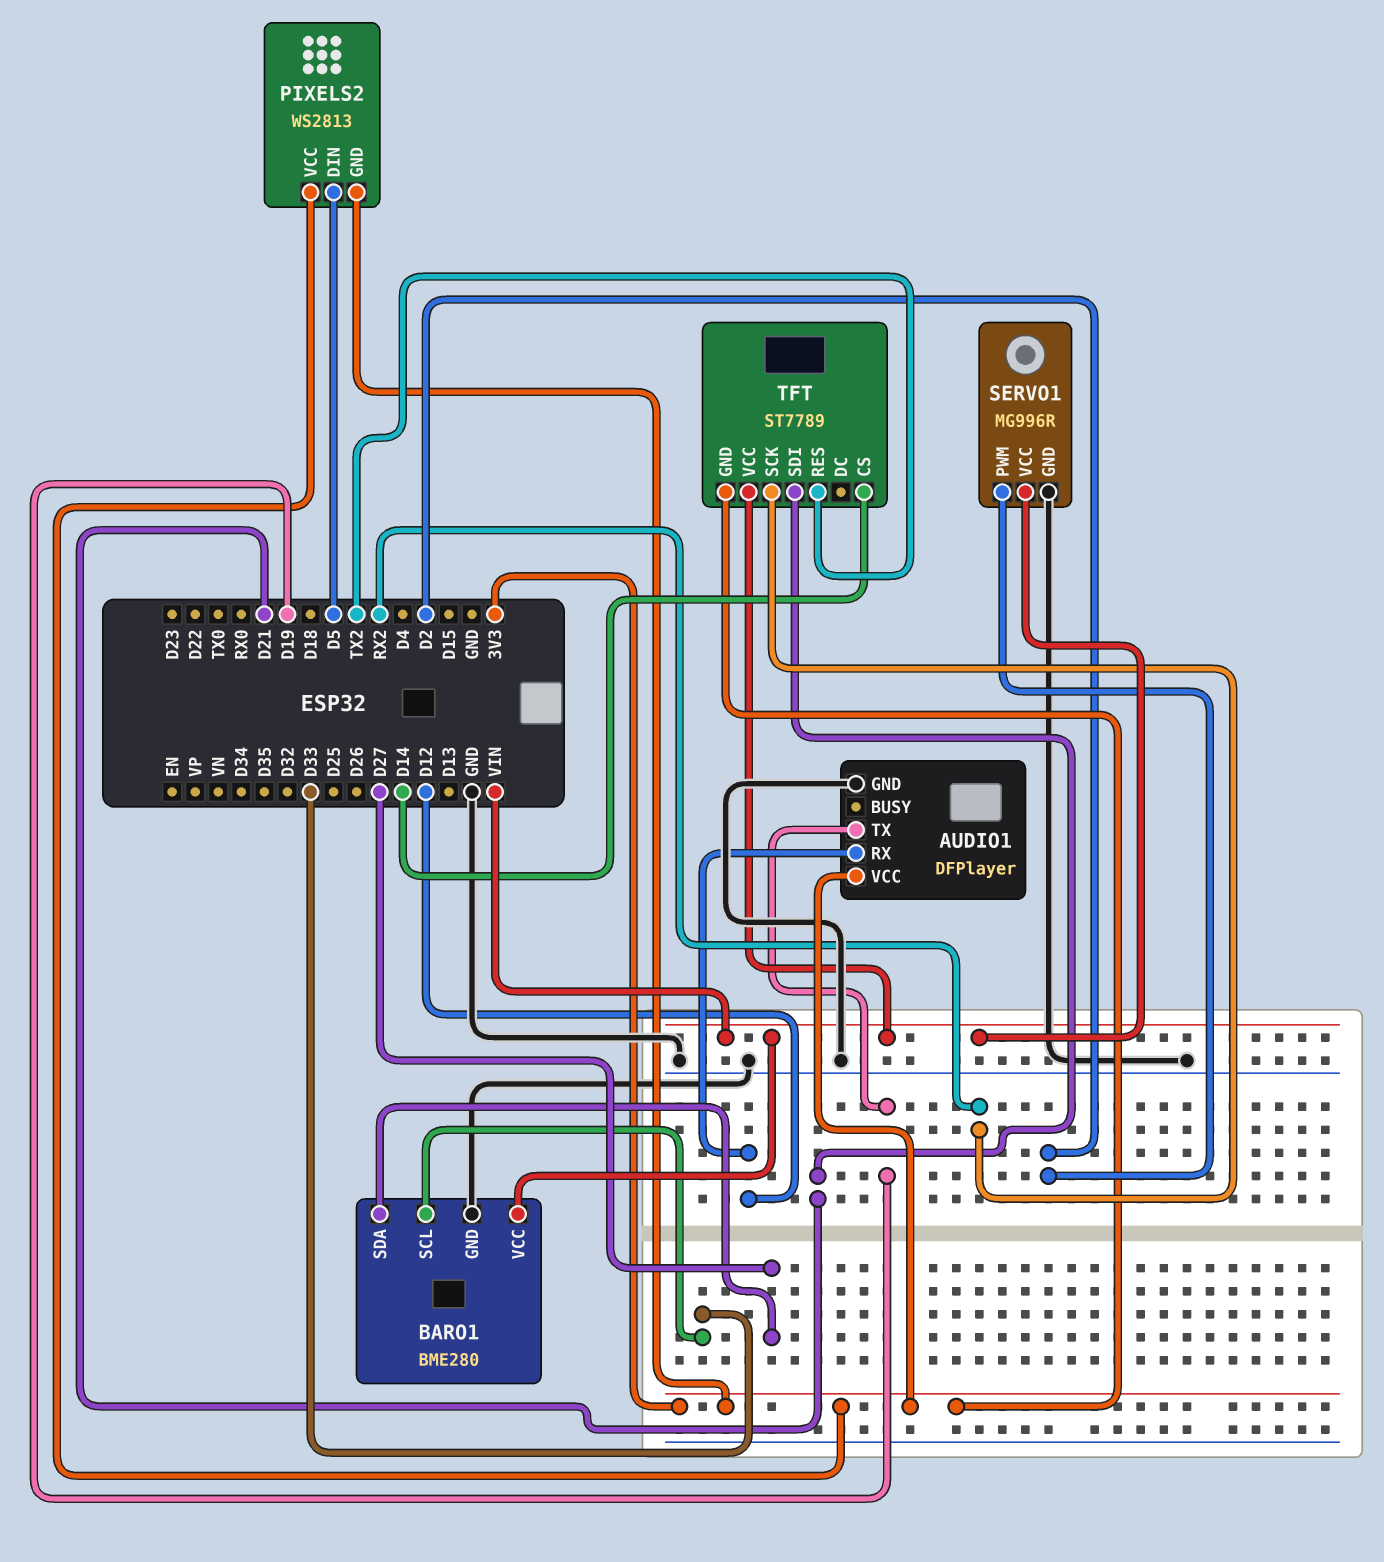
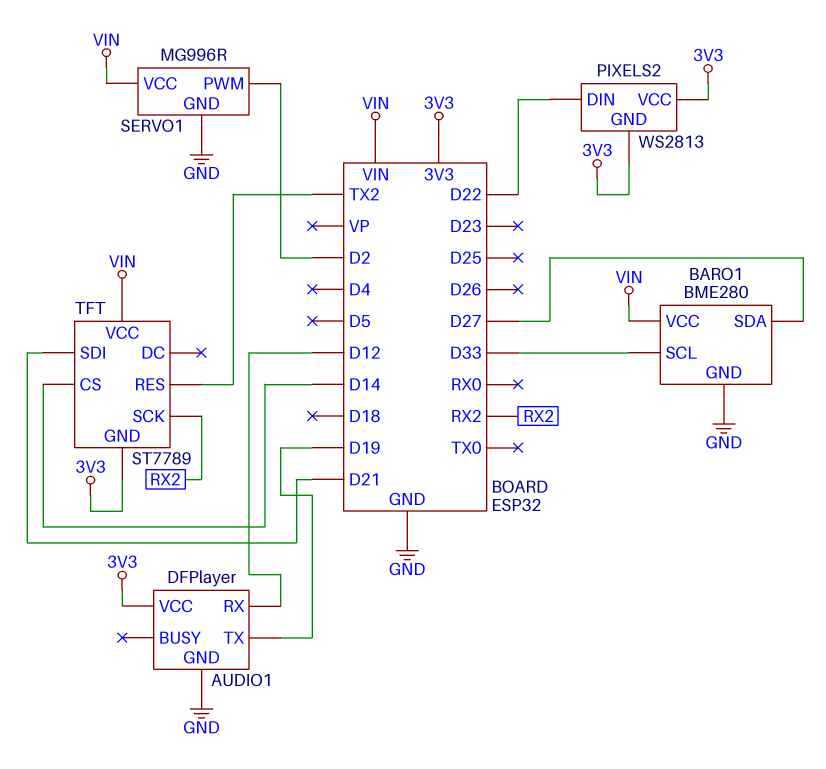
PIXELS2 pin DIN: D5 -> D22

